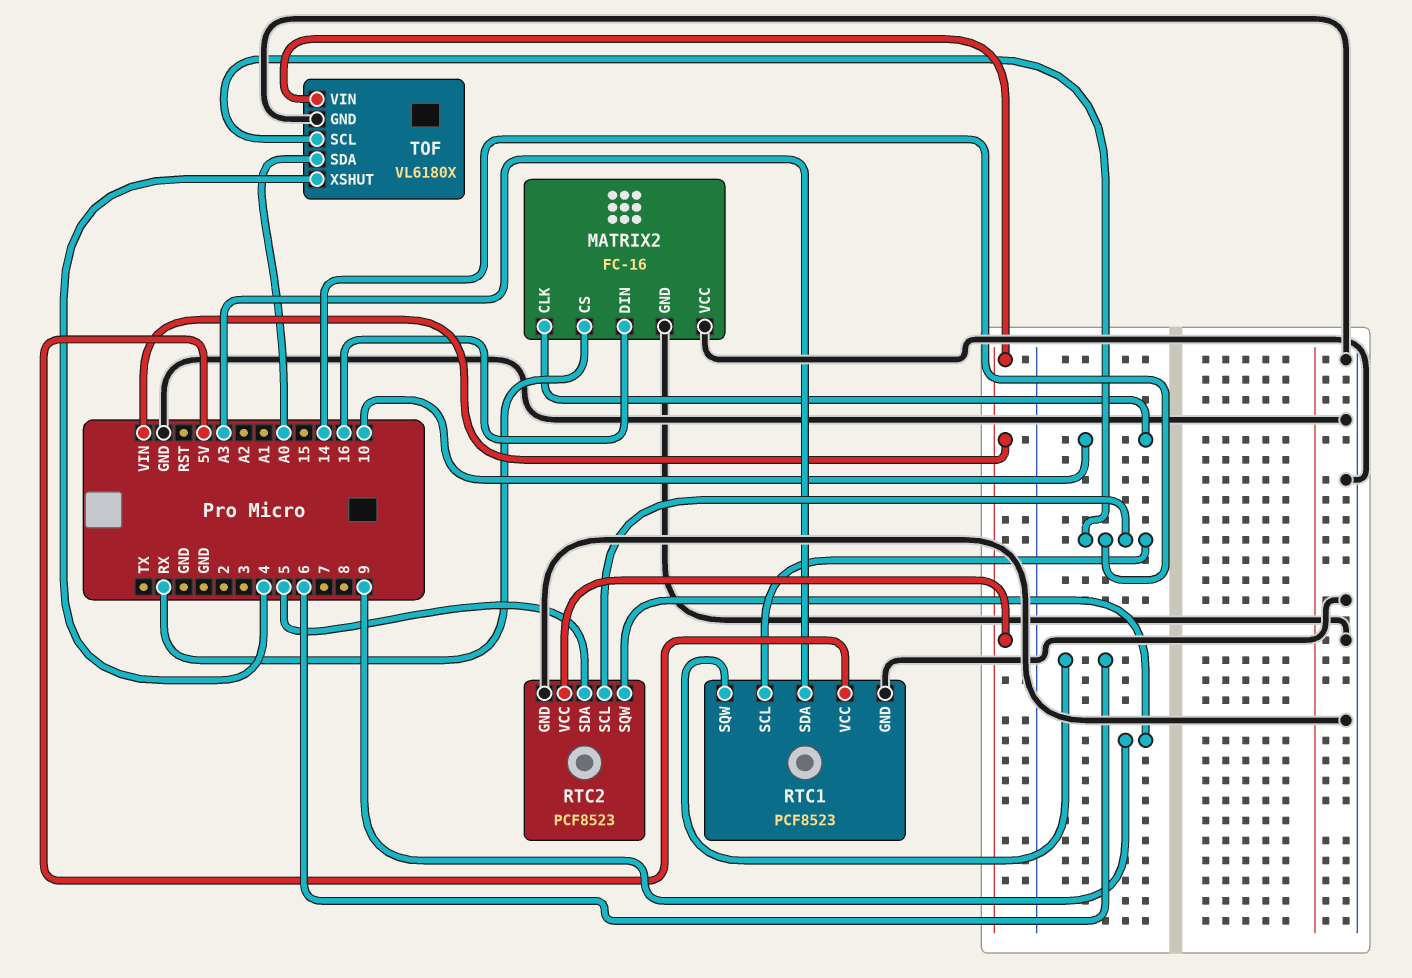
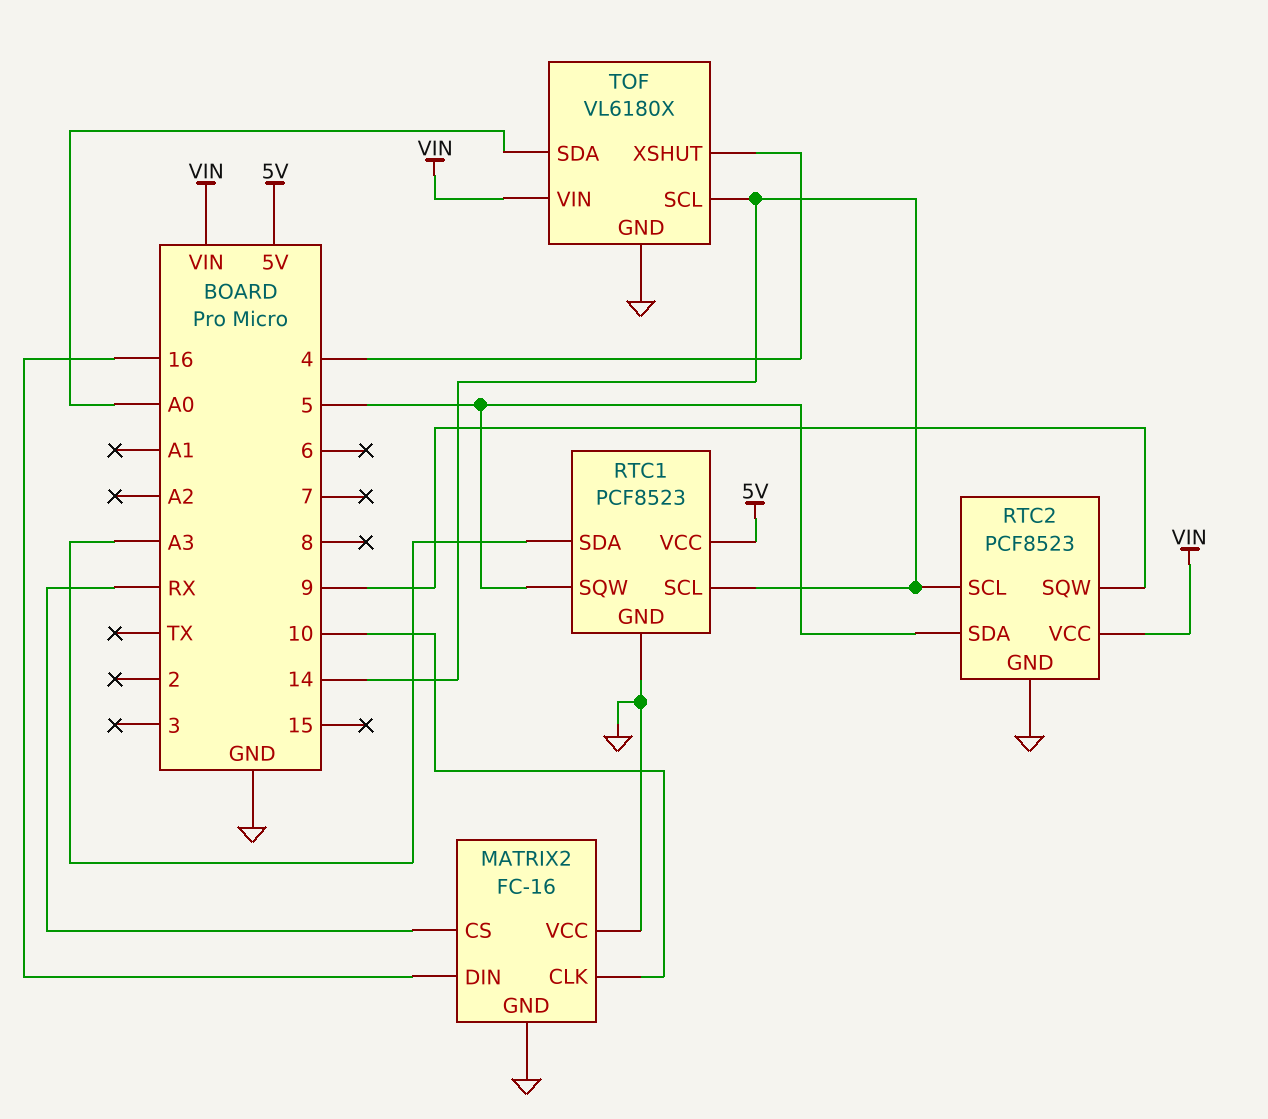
RTC1 pin SQW: 6 -> 5

